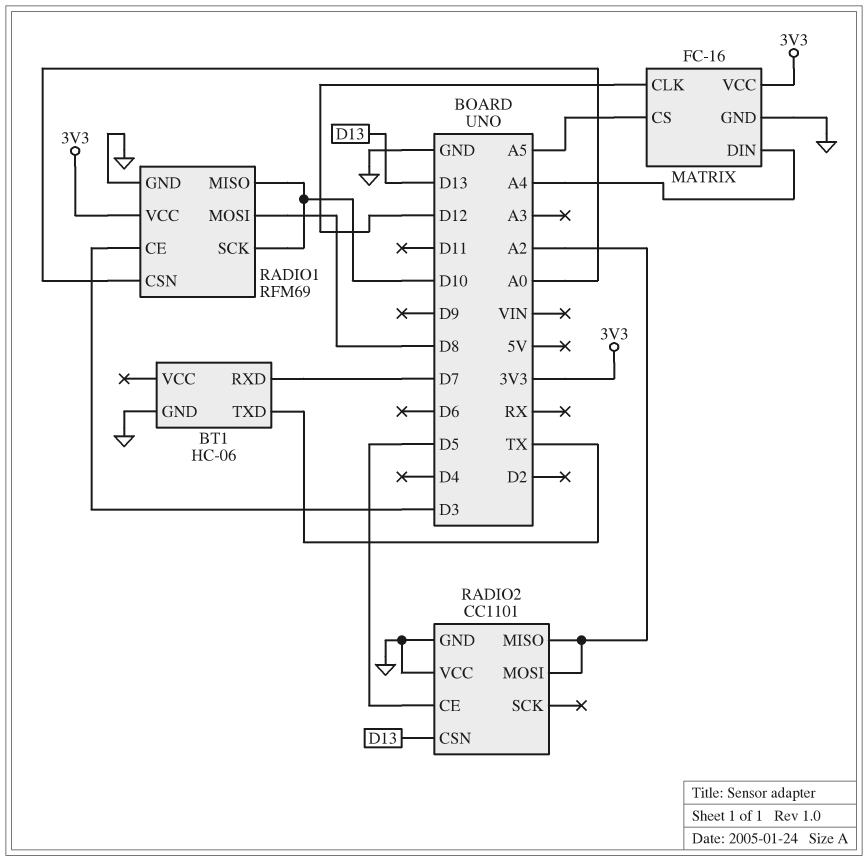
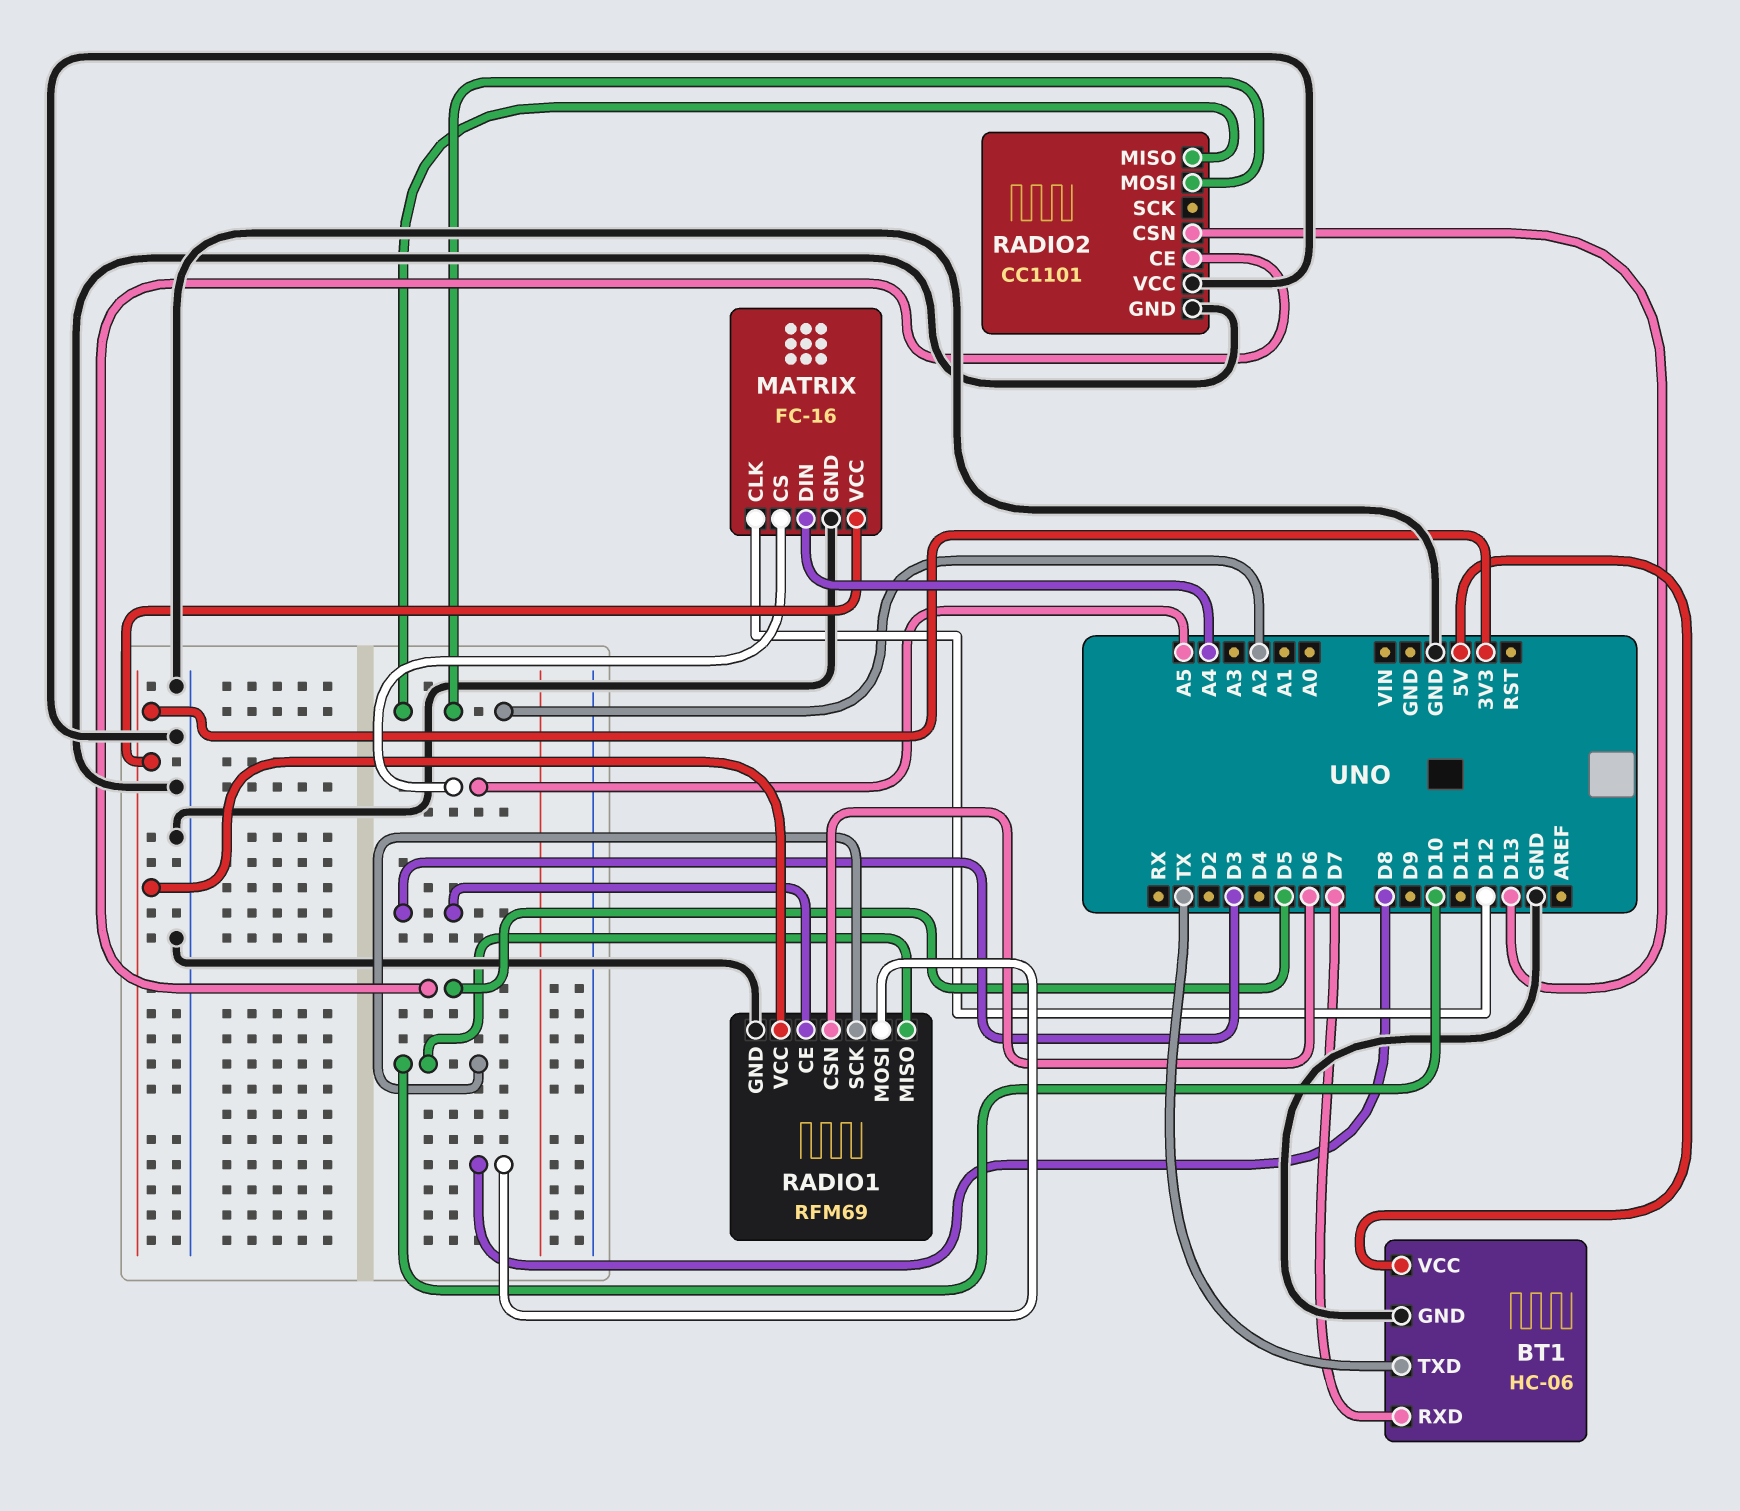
BT1 pin VCC: none -> 5V
RADIO1 pin CSN: A0 -> D6

